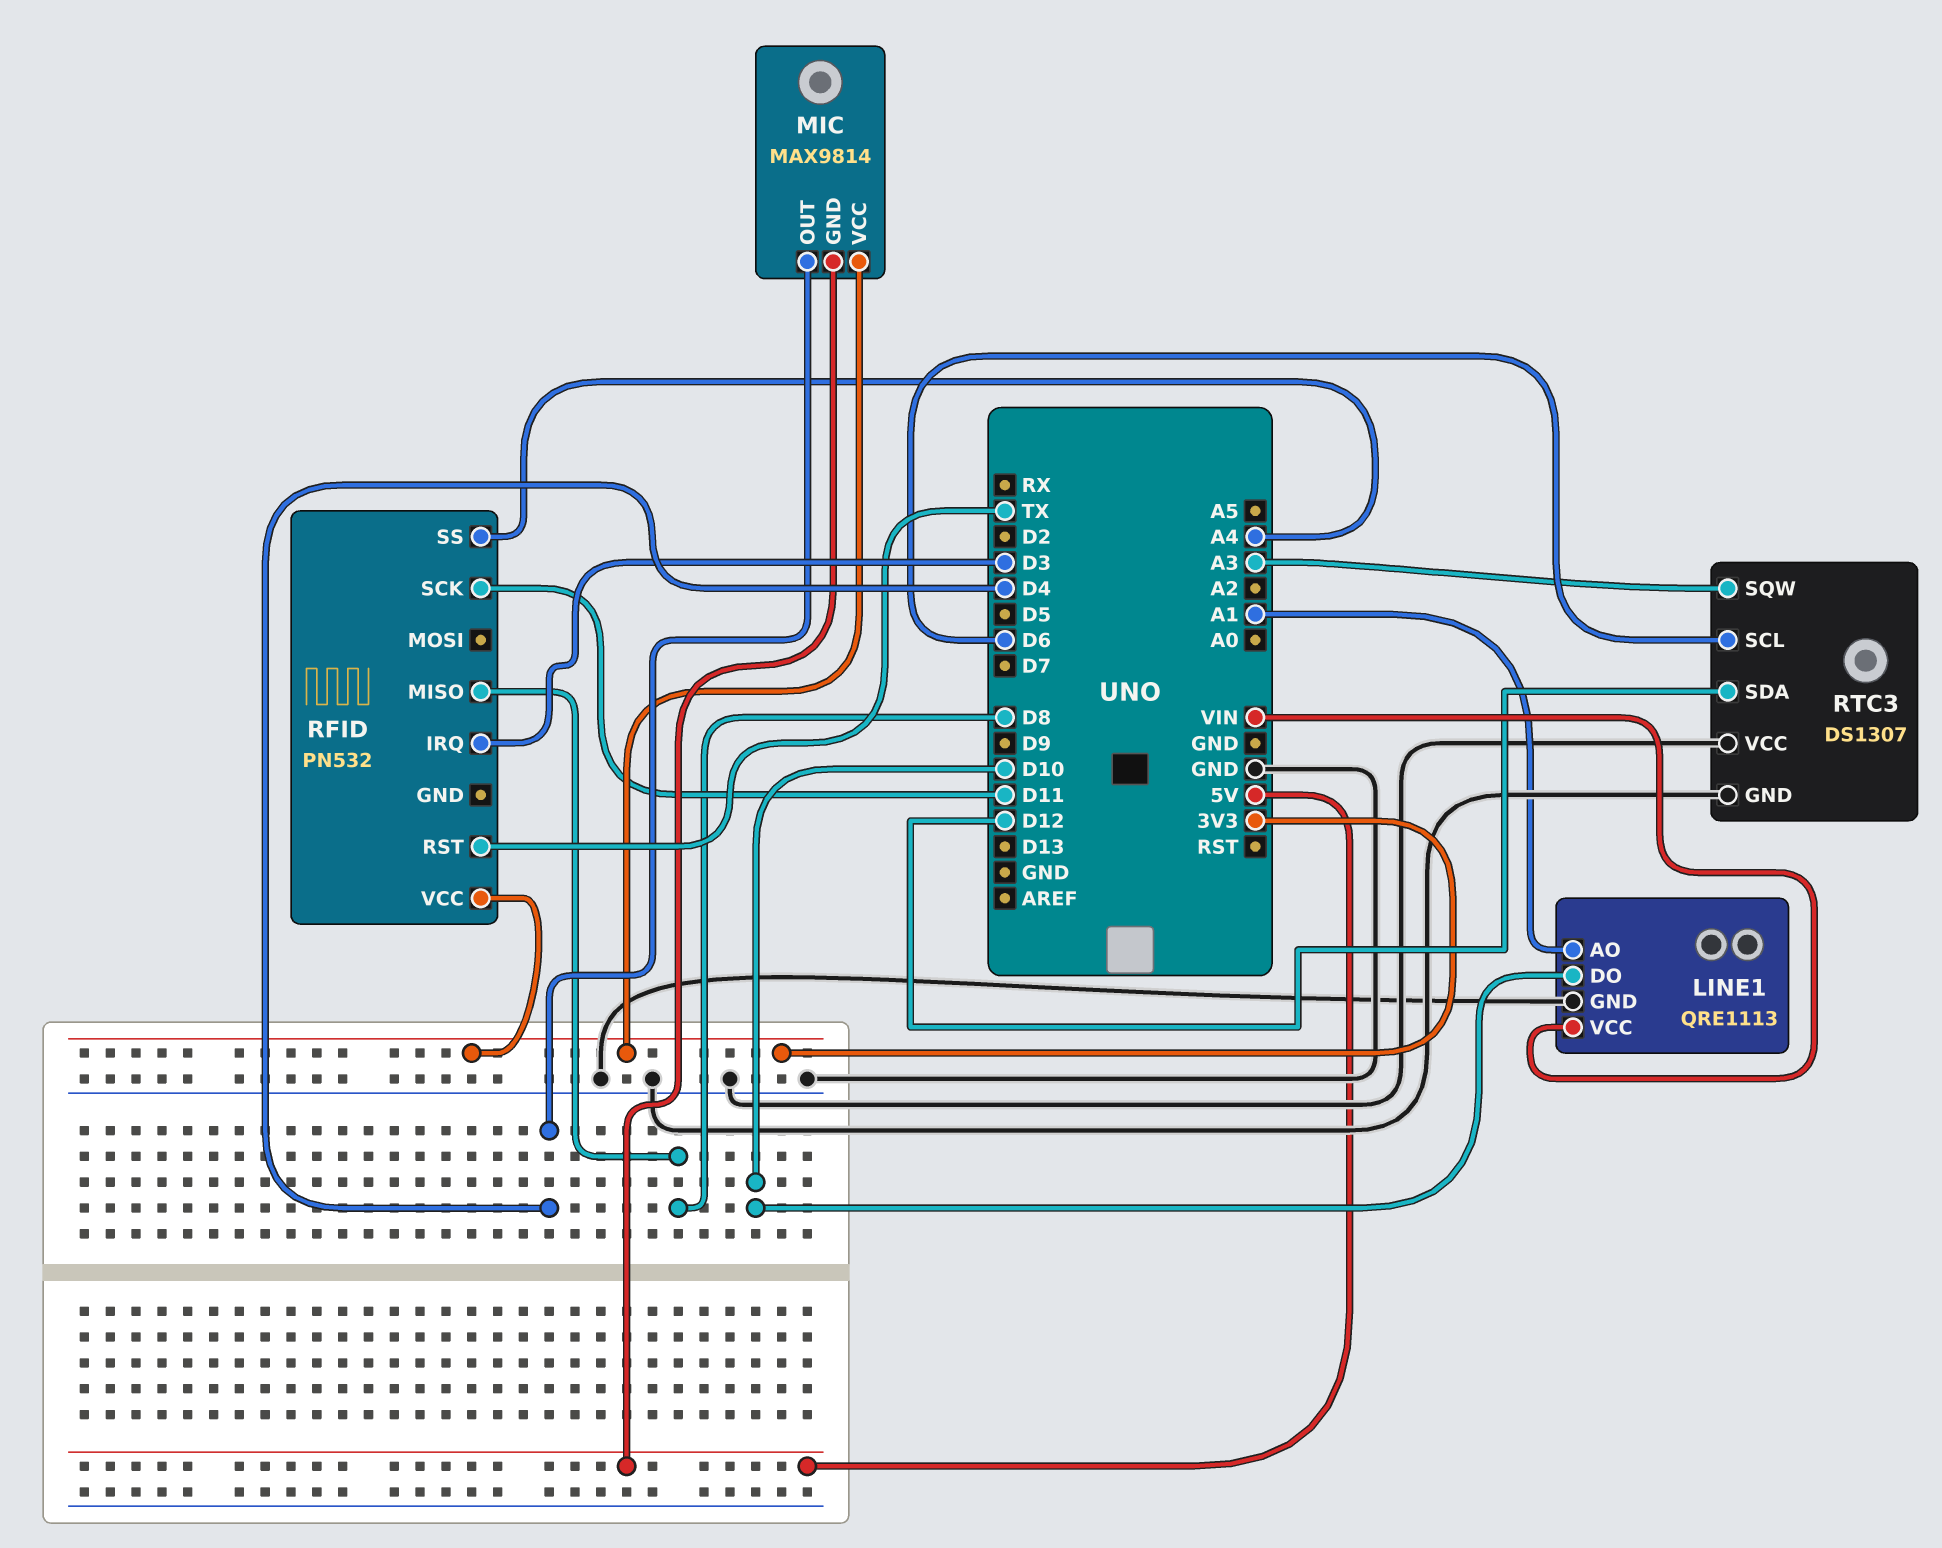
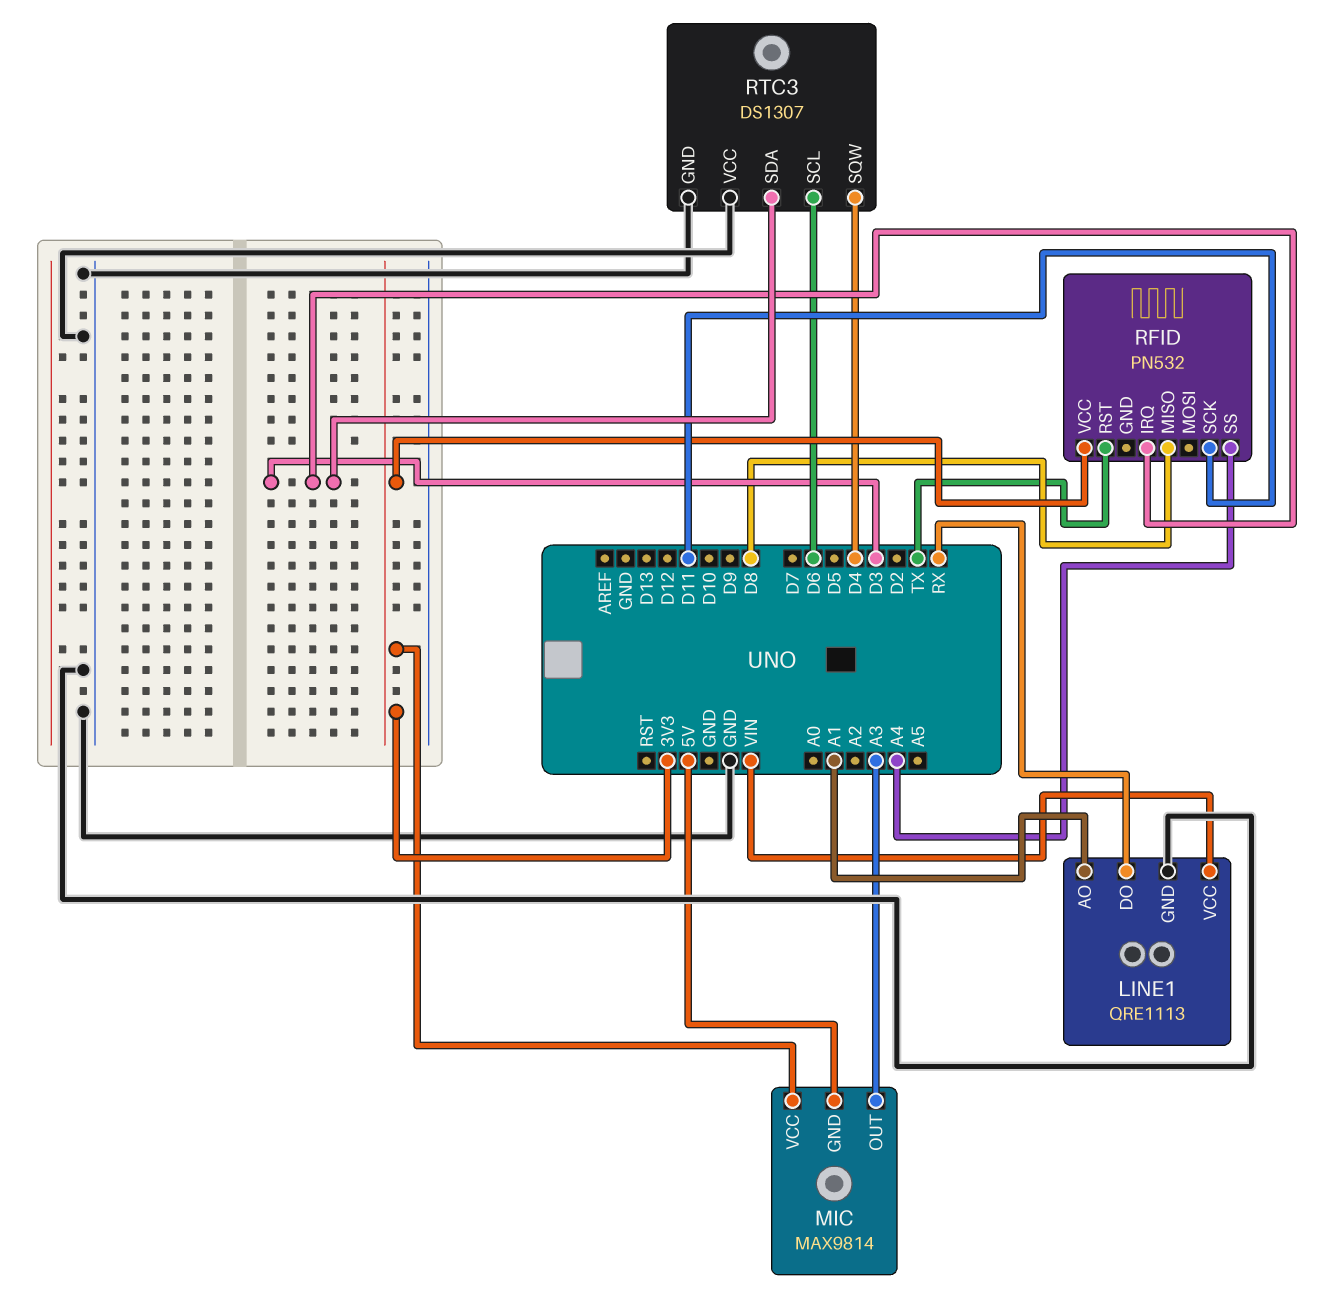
LINE1 pin DO: D10 -> RX
MIC pin OUT: D4 -> A3
RTC3 pin SDA: D12 -> D3
RTC3 pin SQW: A3 -> D4

